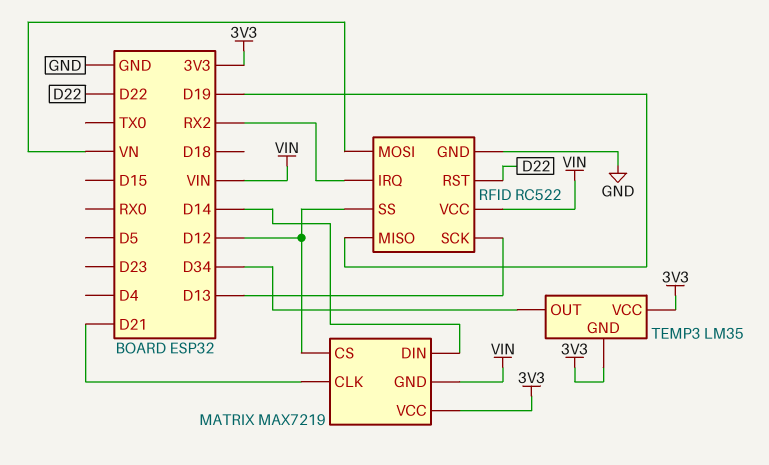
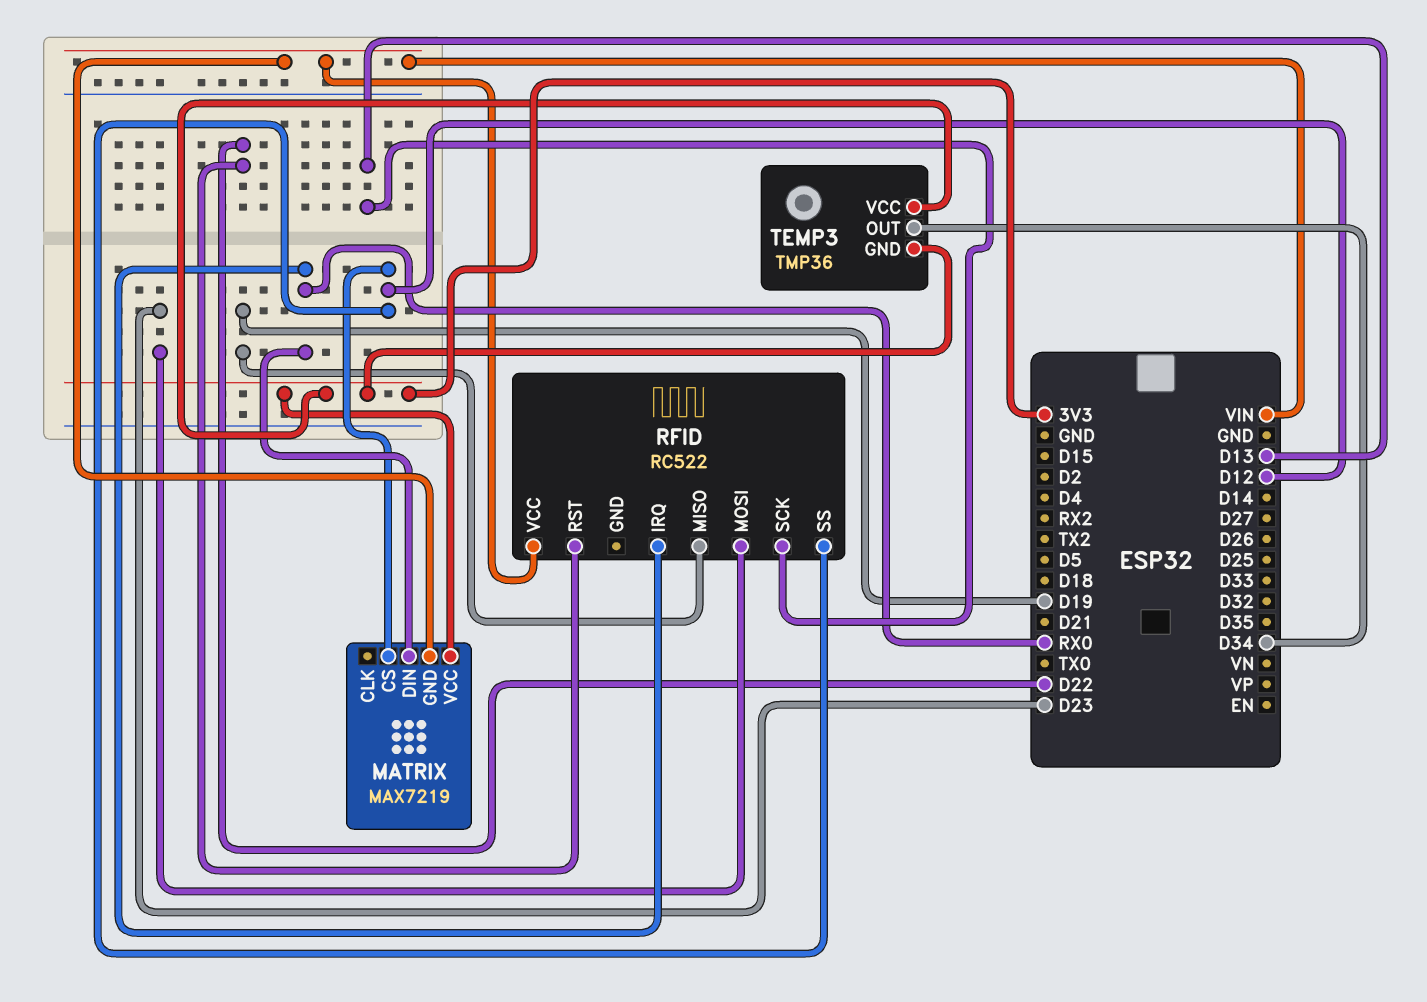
MATRIX pin CLK: D21 -> none
MATRIX pin DIN: D14 -> RX0
RFID pin GND: GND -> none
RFID pin IRQ: RX2 -> RX0
RFID pin MOSI: VN -> D23
TEMP3: LM35 -> TMP36

